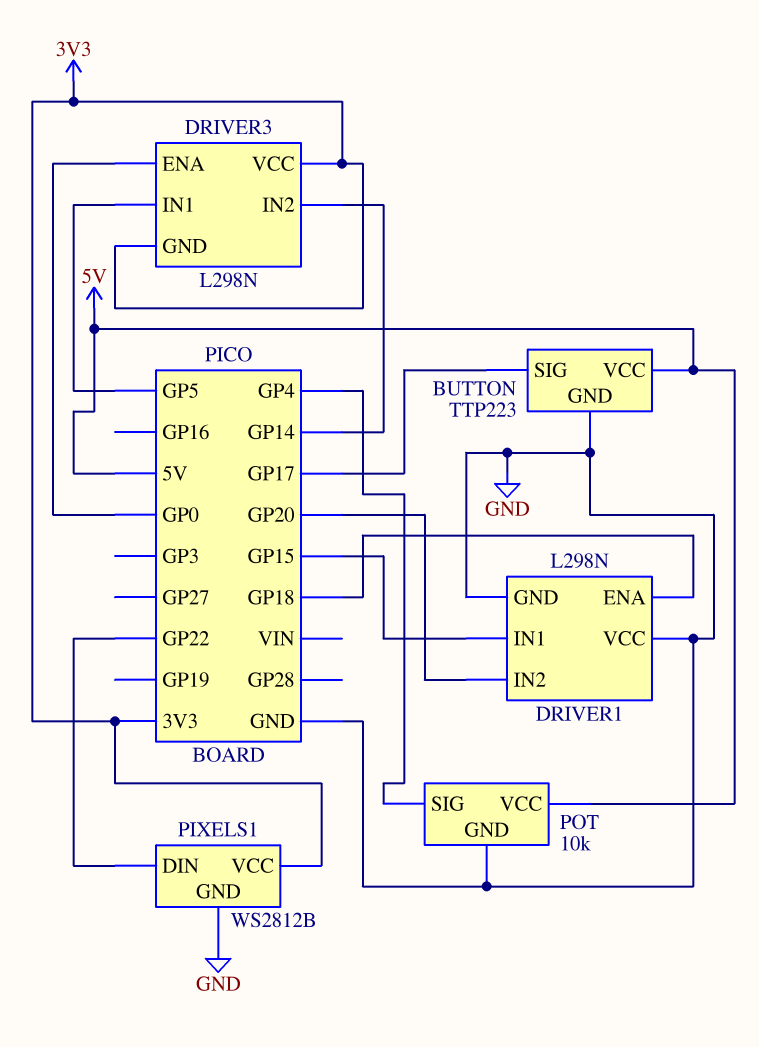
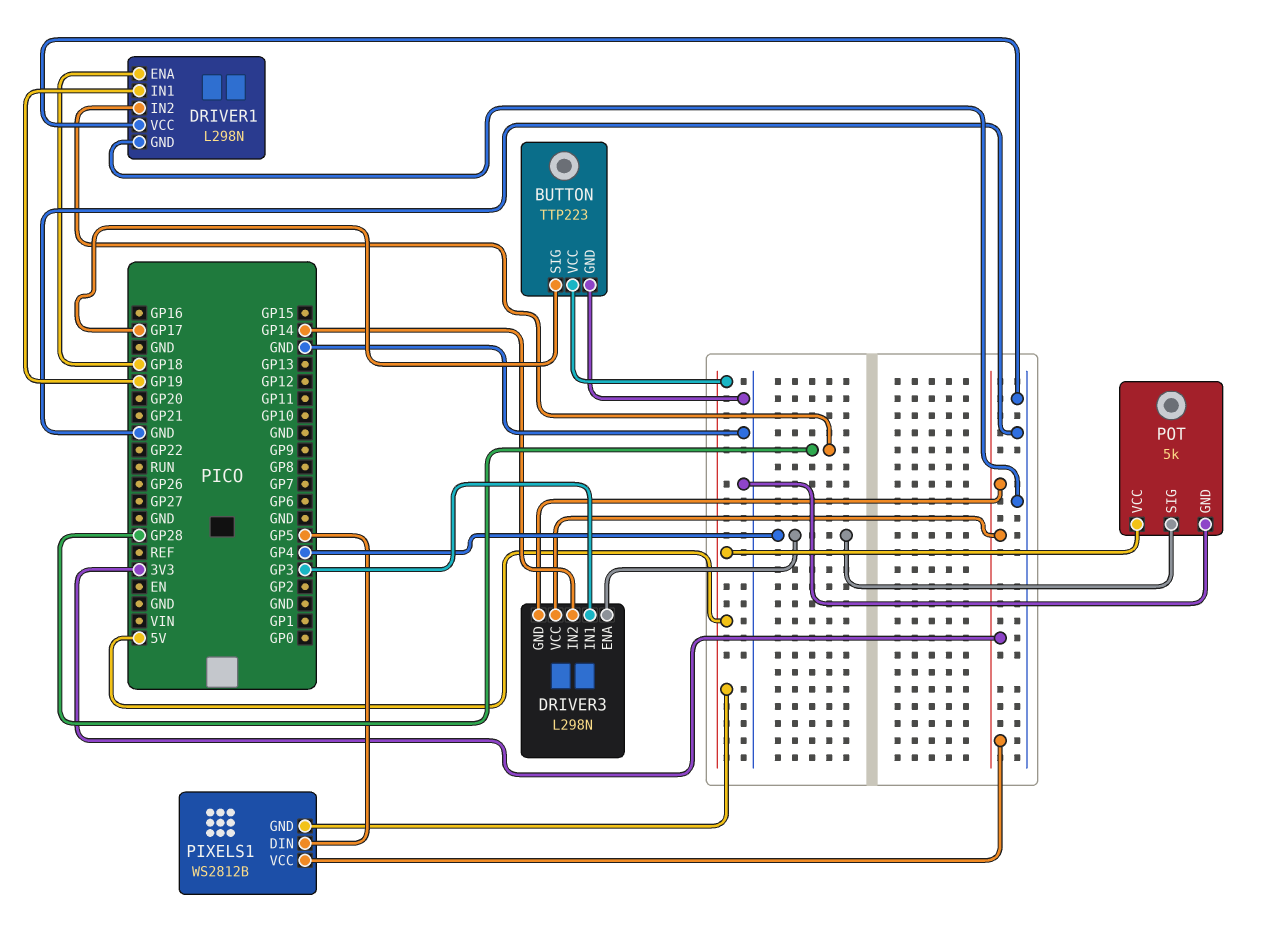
DRIVER1 pin IN1: GP15 -> GP19
DRIVER1 pin IN2: GP20 -> GP28
DRIVER3 pin ENA: GP0 -> GP4
DRIVER3 pin IN1: GP5 -> GP3
PIXELS1 pin DIN: GP22 -> GP5
PIXELS1 pin GND: GND -> 5V
POT: 10k -> 5k

